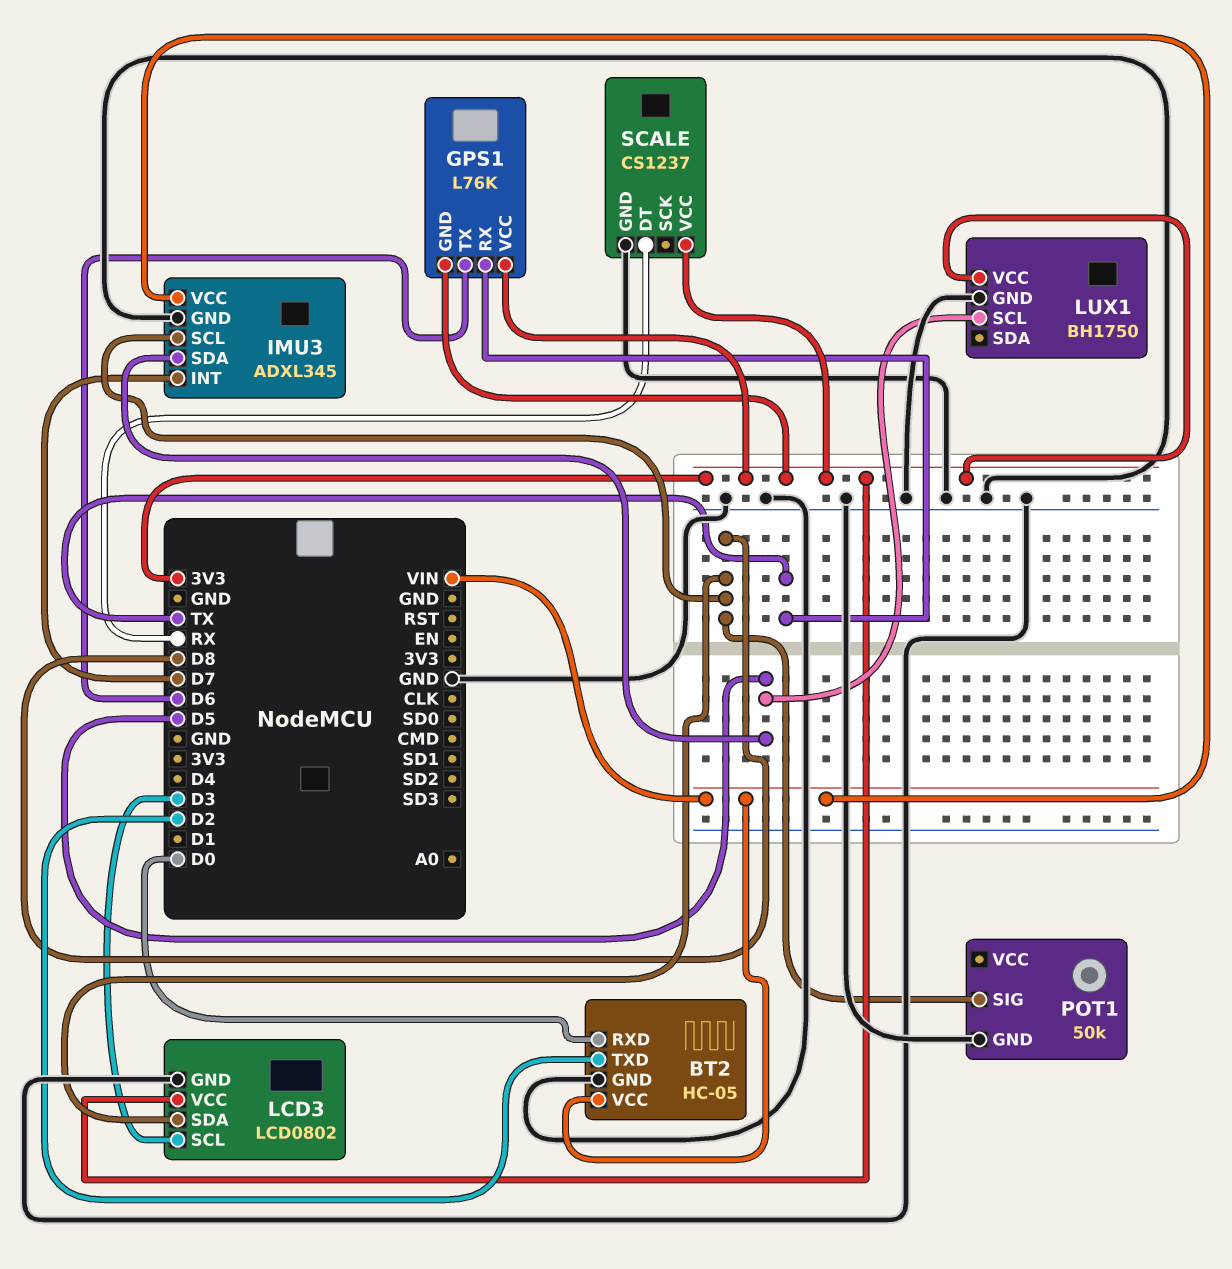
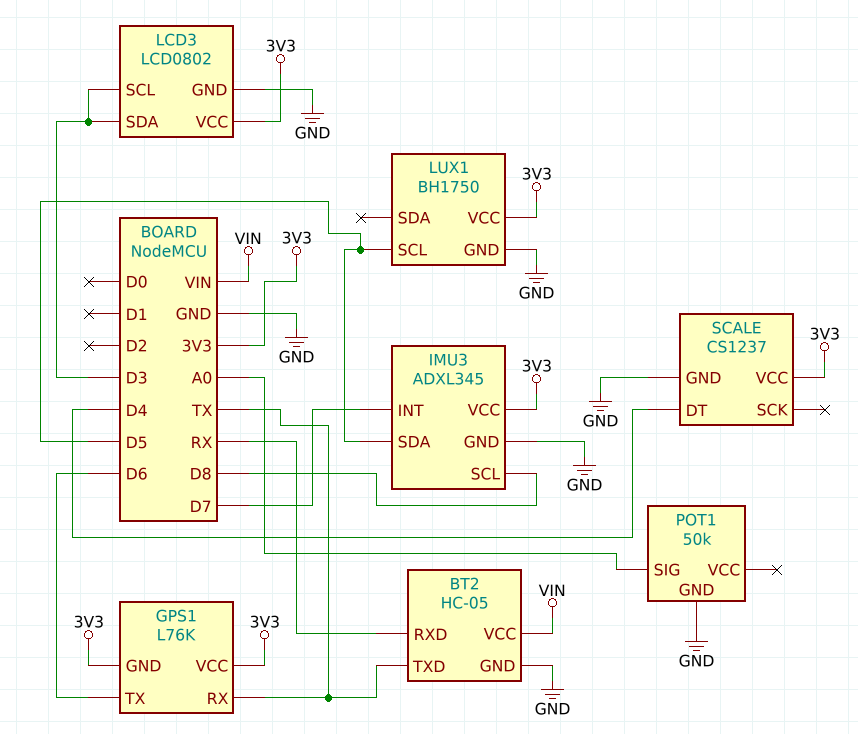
BT2 pin RXD: D0 -> RX
BT2 pin TXD: D2 -> TX
IMU3 pin VCC: VIN -> 3V3
LCD3 pin SDA: D8 -> D3
POT1 pin SIG: D8 -> A0
SCALE pin DT: RX -> D4

